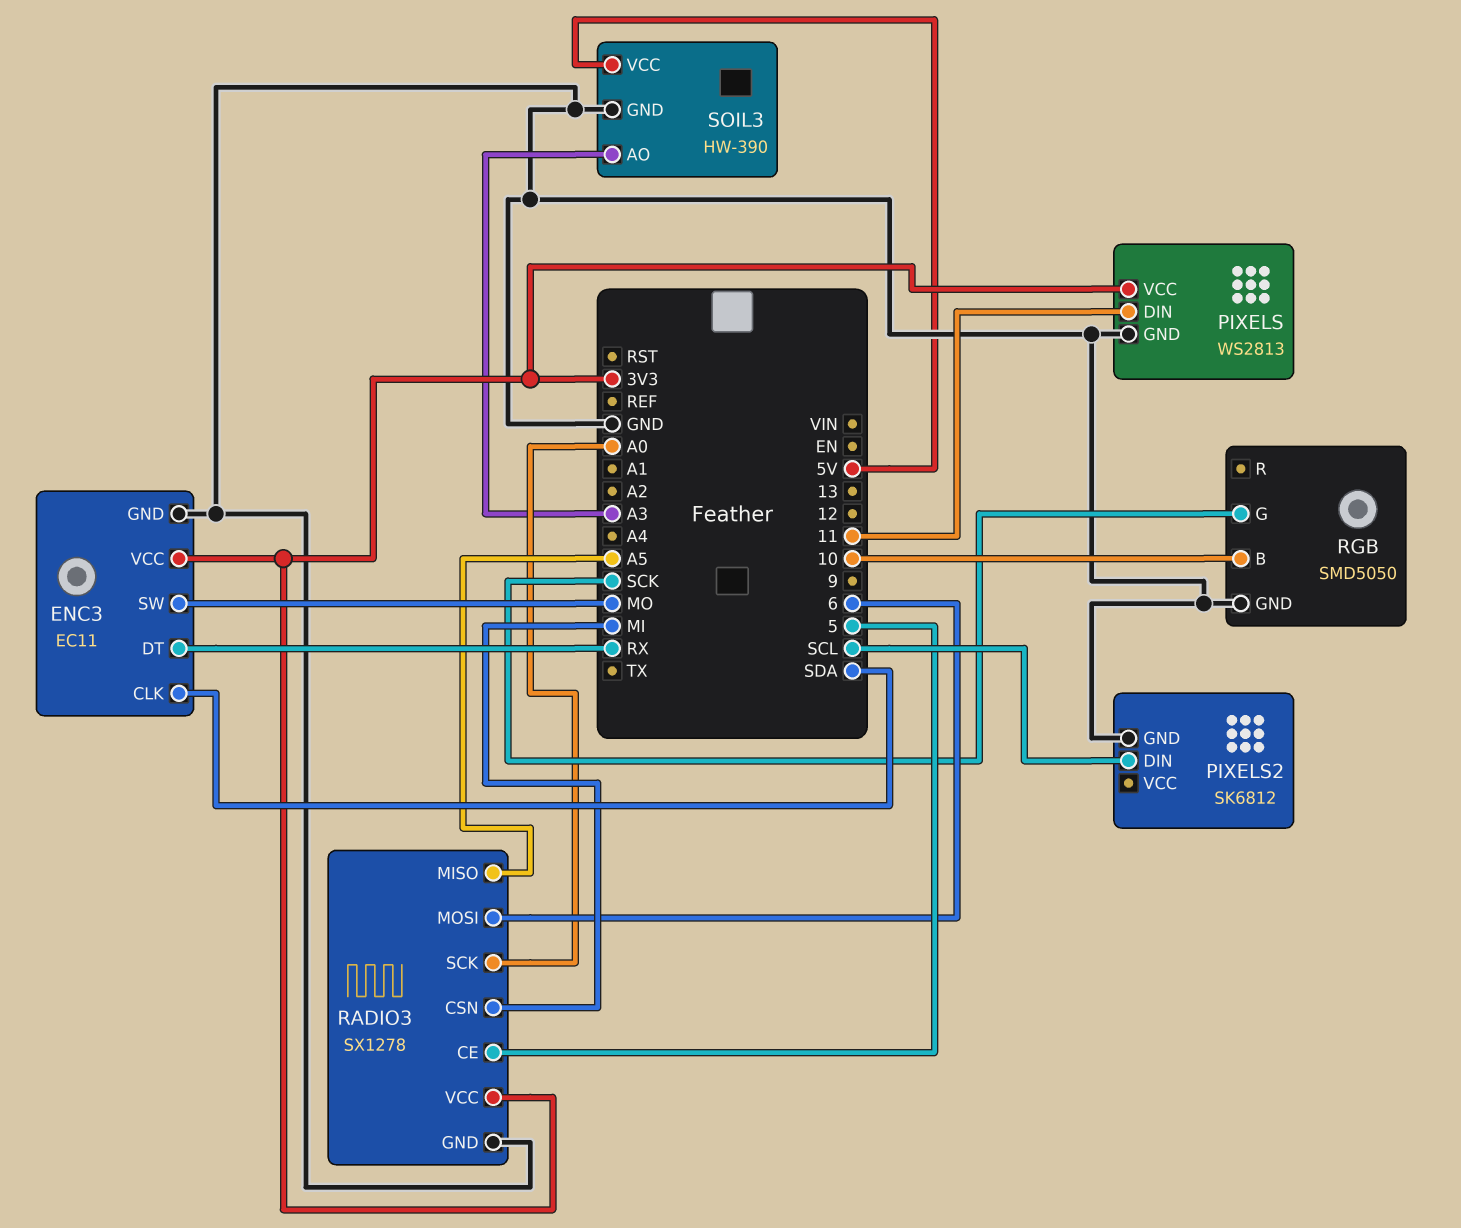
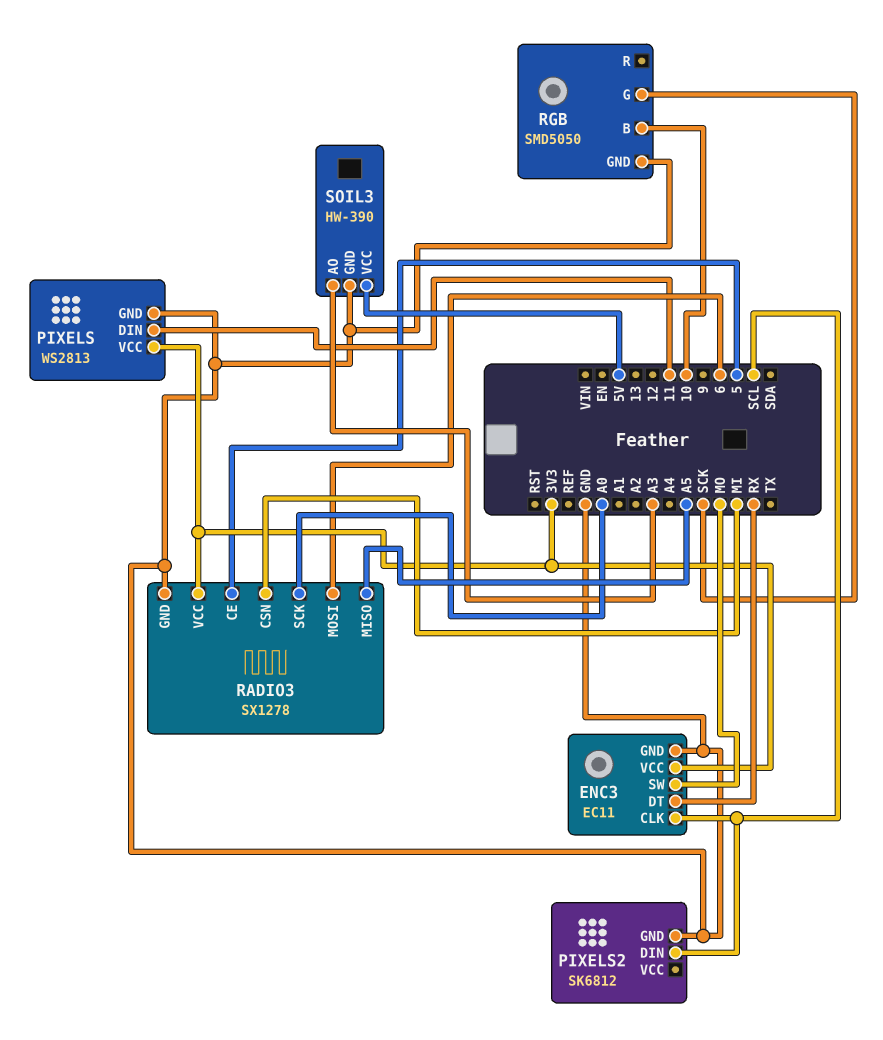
ENC3 pin CLK: SDA -> SCL

